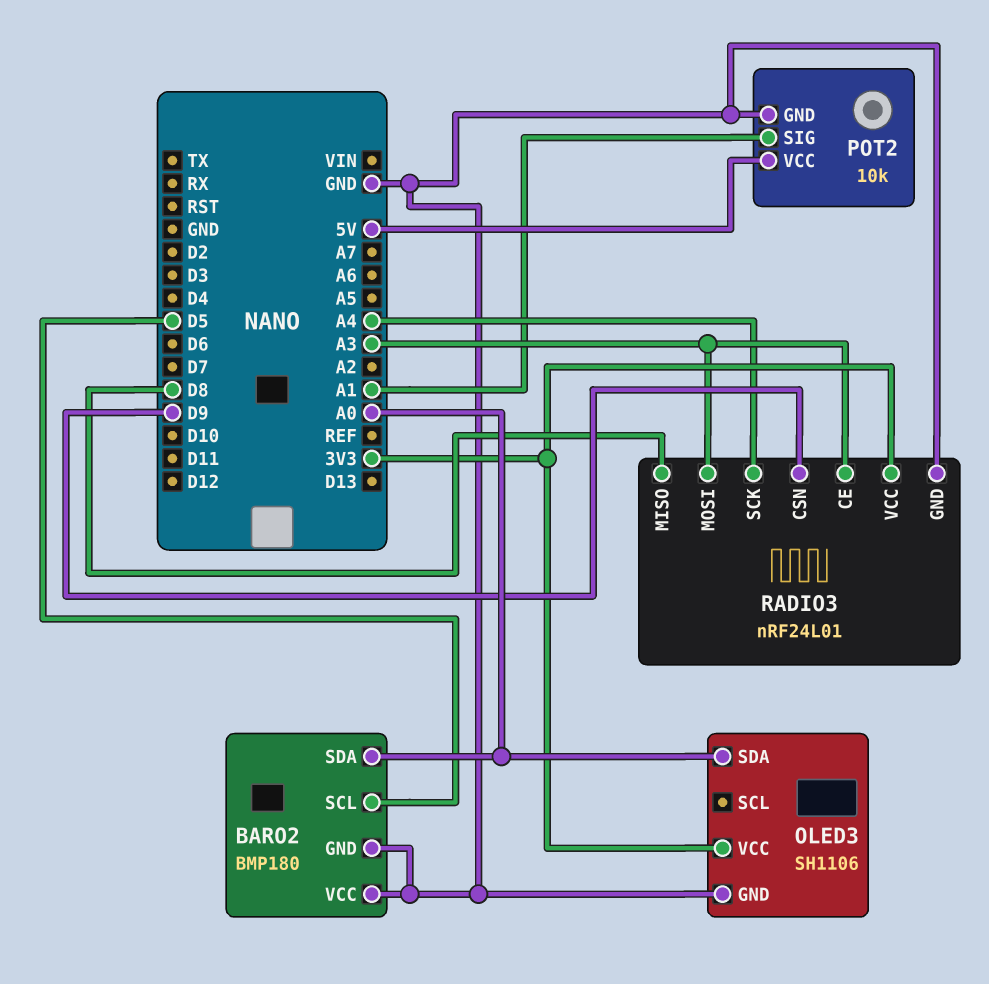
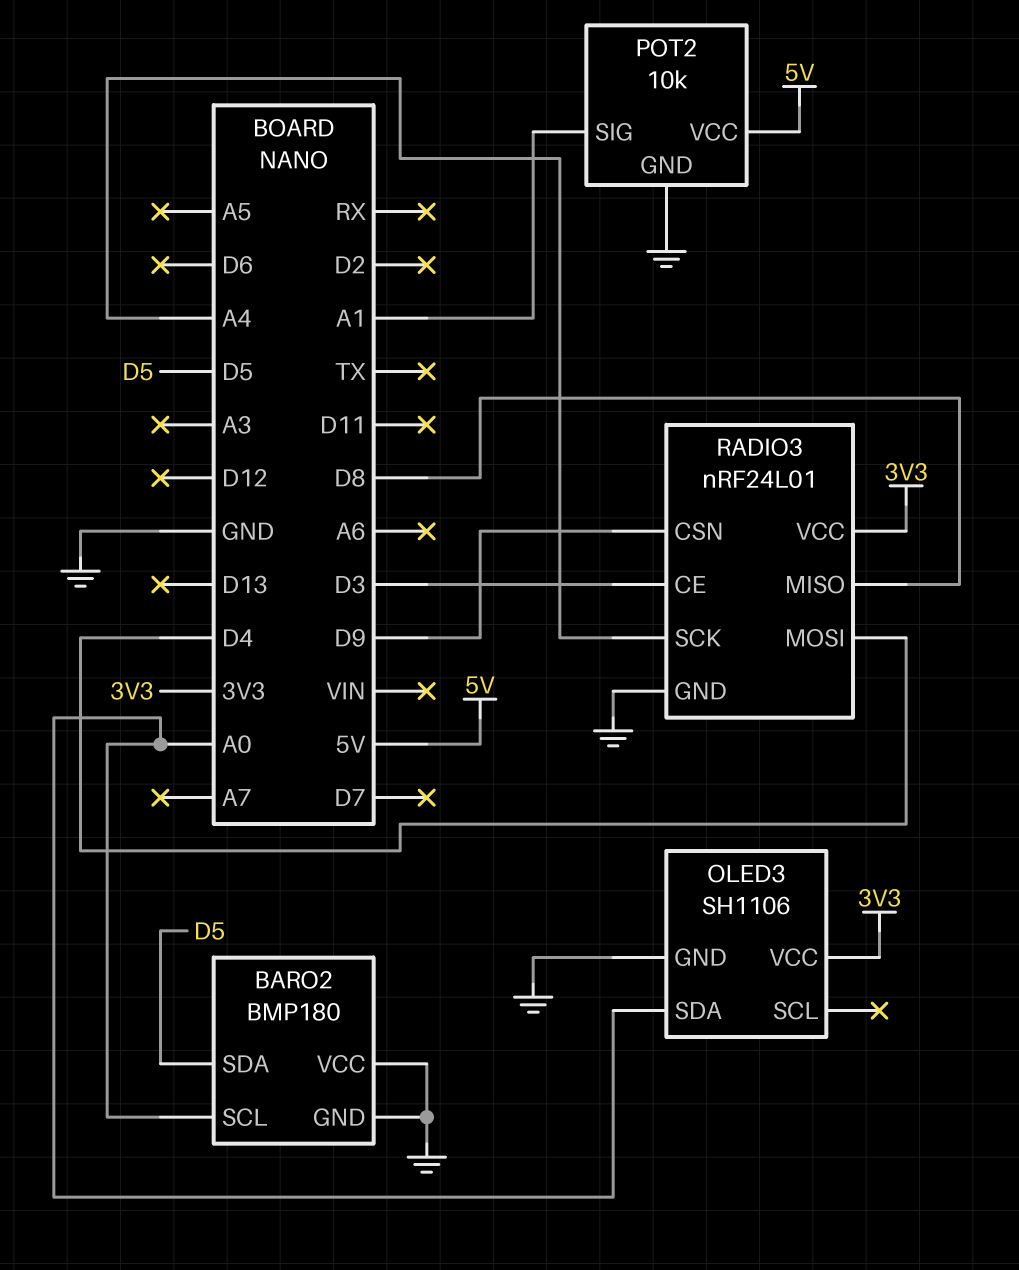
BARO2 pin SCL: D5 -> A0
BARO2 pin SDA: A0 -> D5
RADIO3 pin CE: A3 -> D3
RADIO3 pin MOSI: A3 -> D4

